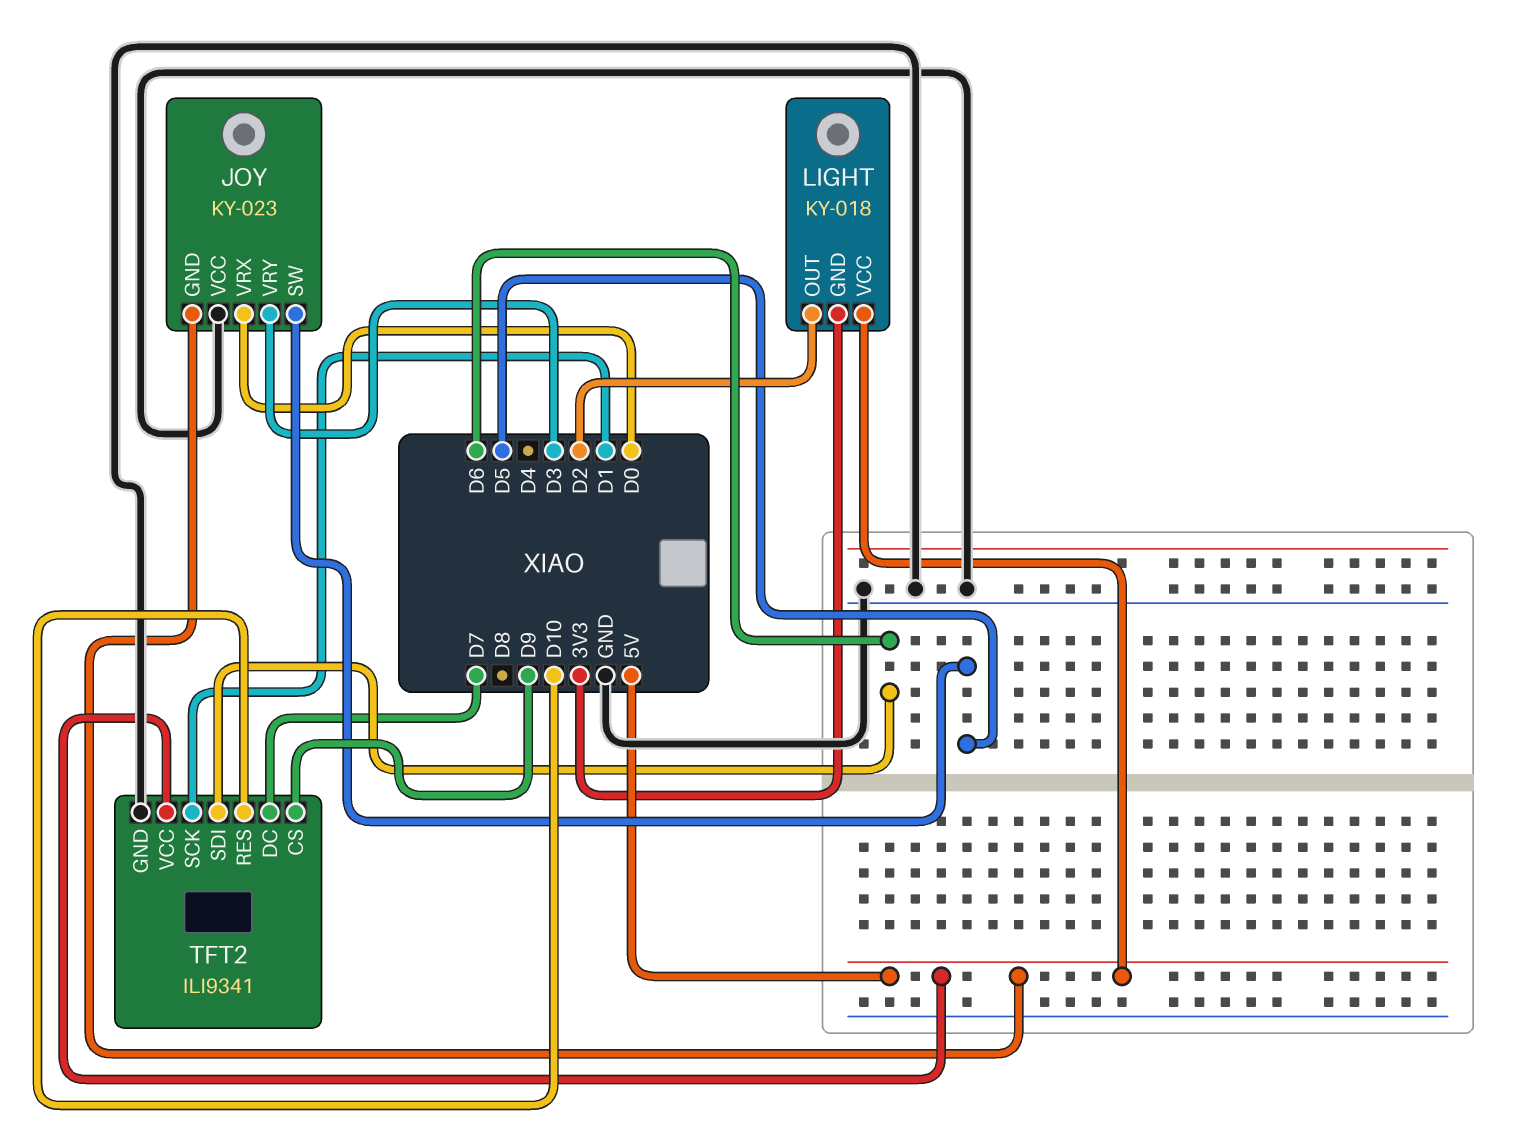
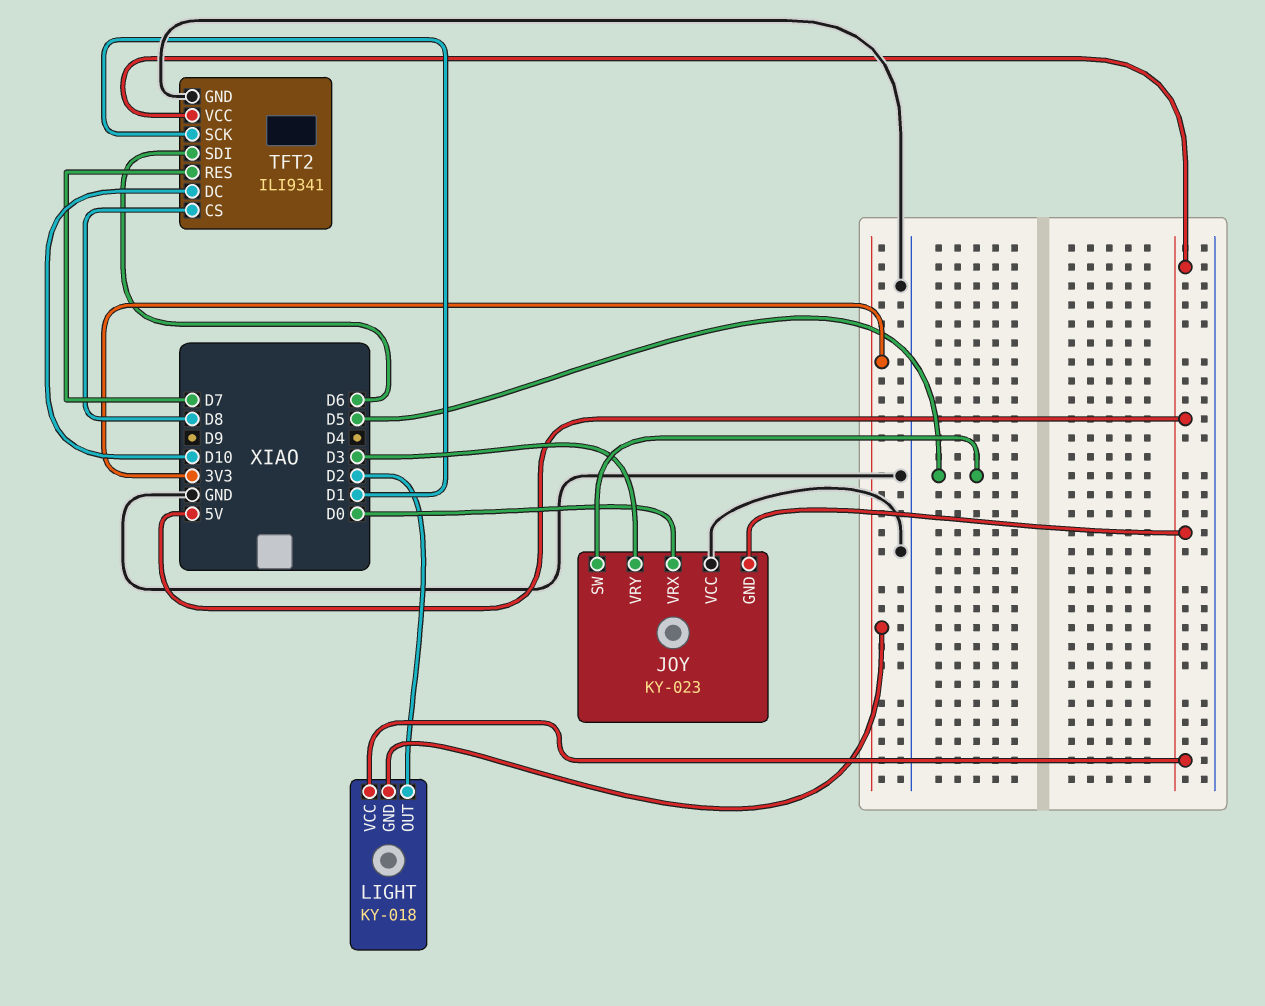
TFT2 pin CS: D9 -> D8
TFT2 pin DC: D7 -> D10
TFT2 pin RES: D10 -> D7

